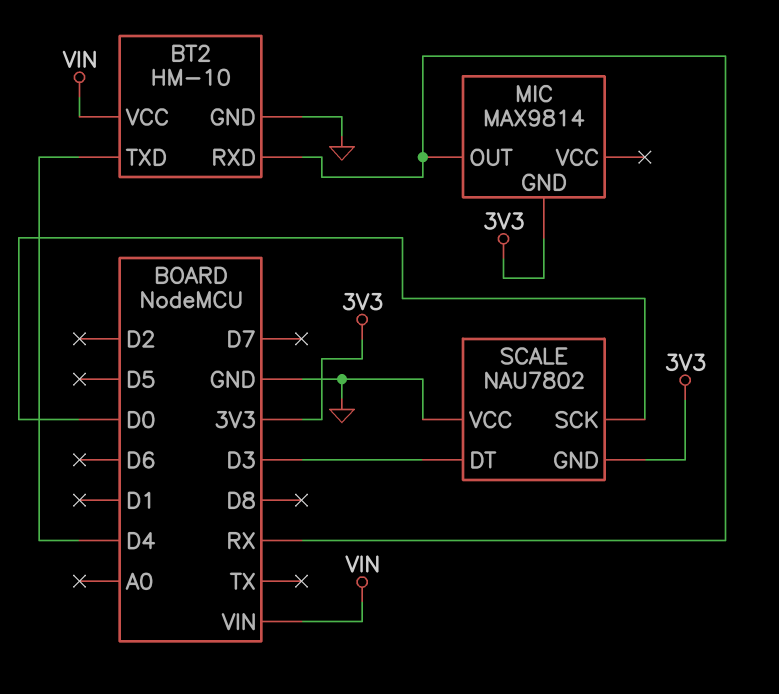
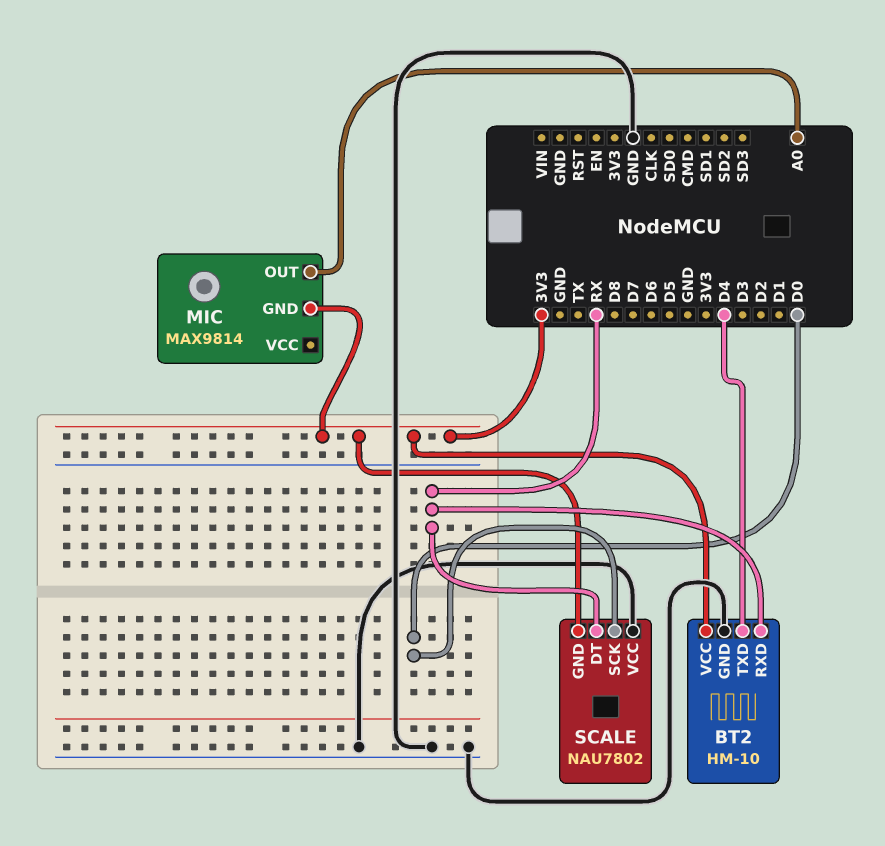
BT2 pin VCC: VIN -> 3V3
MIC pin OUT: RX -> A0
SCALE pin DT: D3 -> RX

